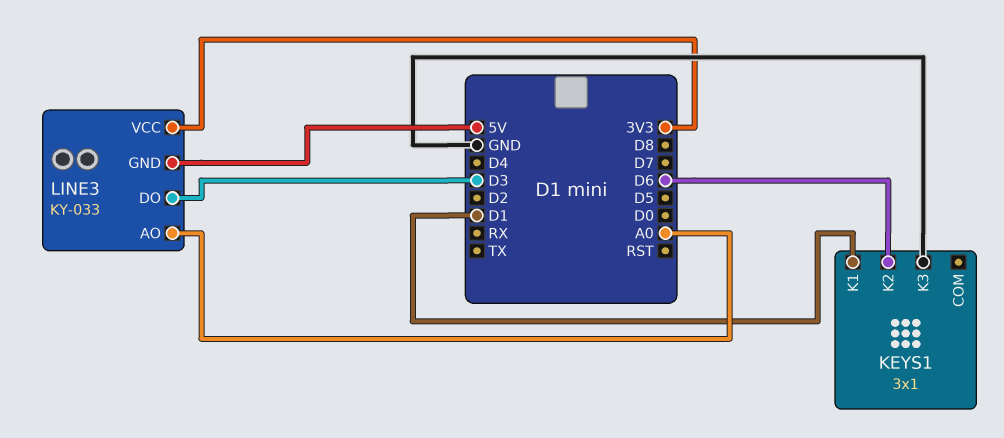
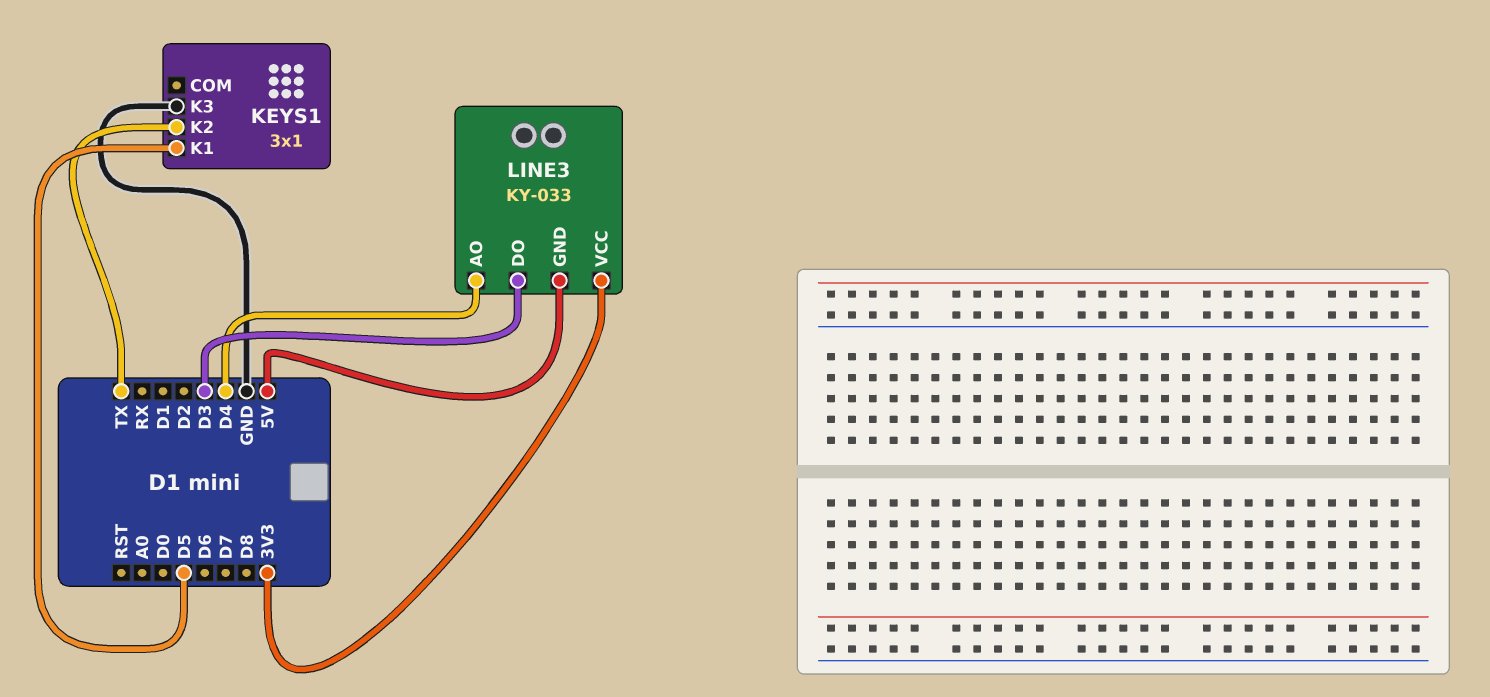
KEYS1 pin K1: D1 -> D5
KEYS1 pin K2: D6 -> TX
LINE3 pin AO: A0 -> D4

